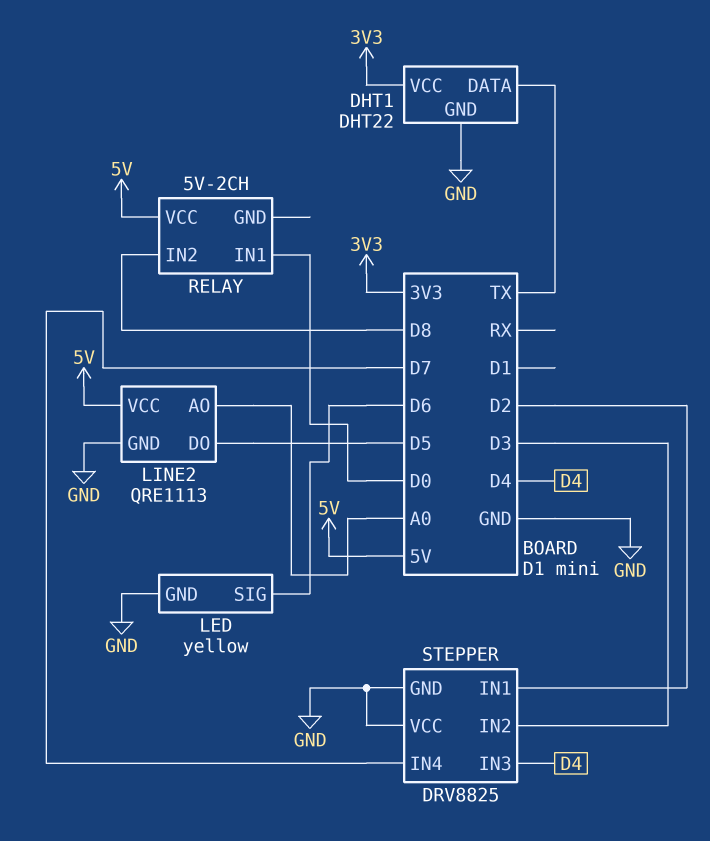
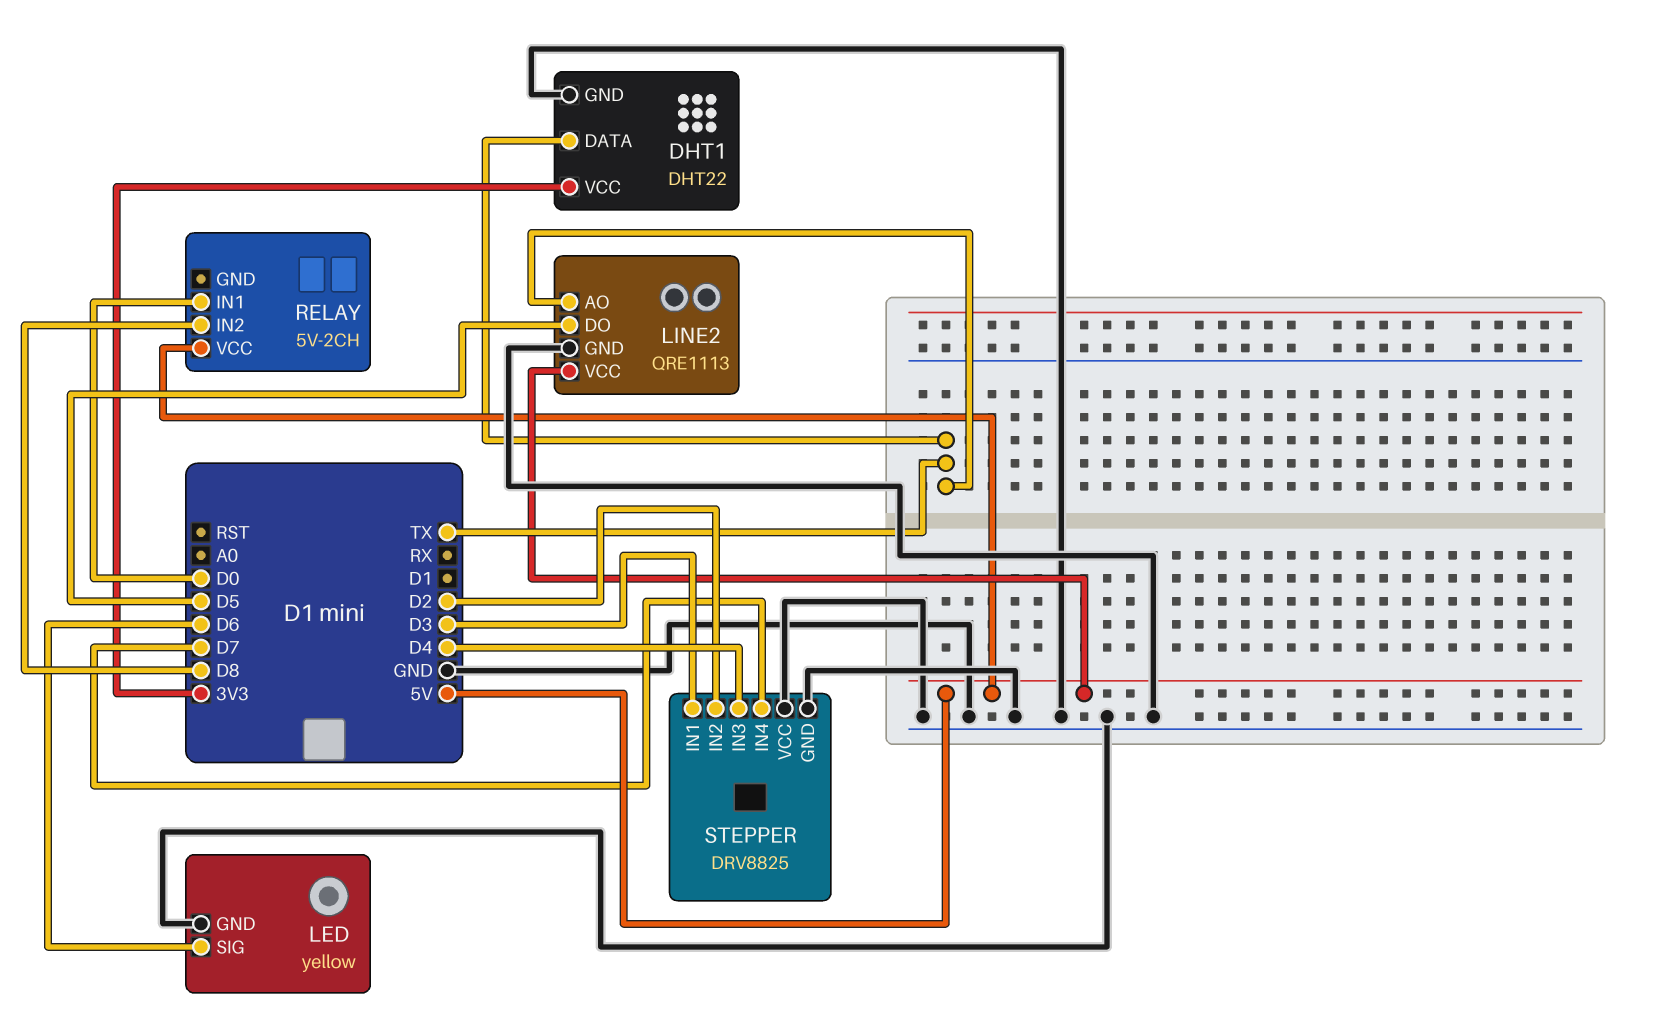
LINE2 pin AO: A0 -> TX
STEPPER pin IN1: D2 -> D3
STEPPER pin IN2: D3 -> D2

